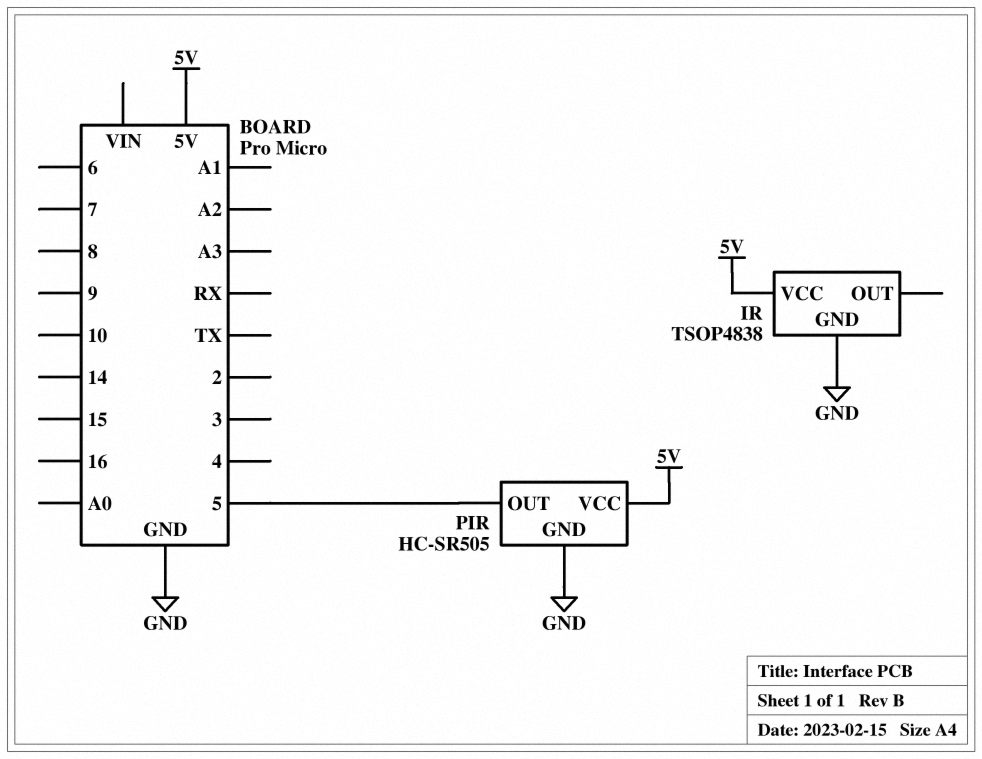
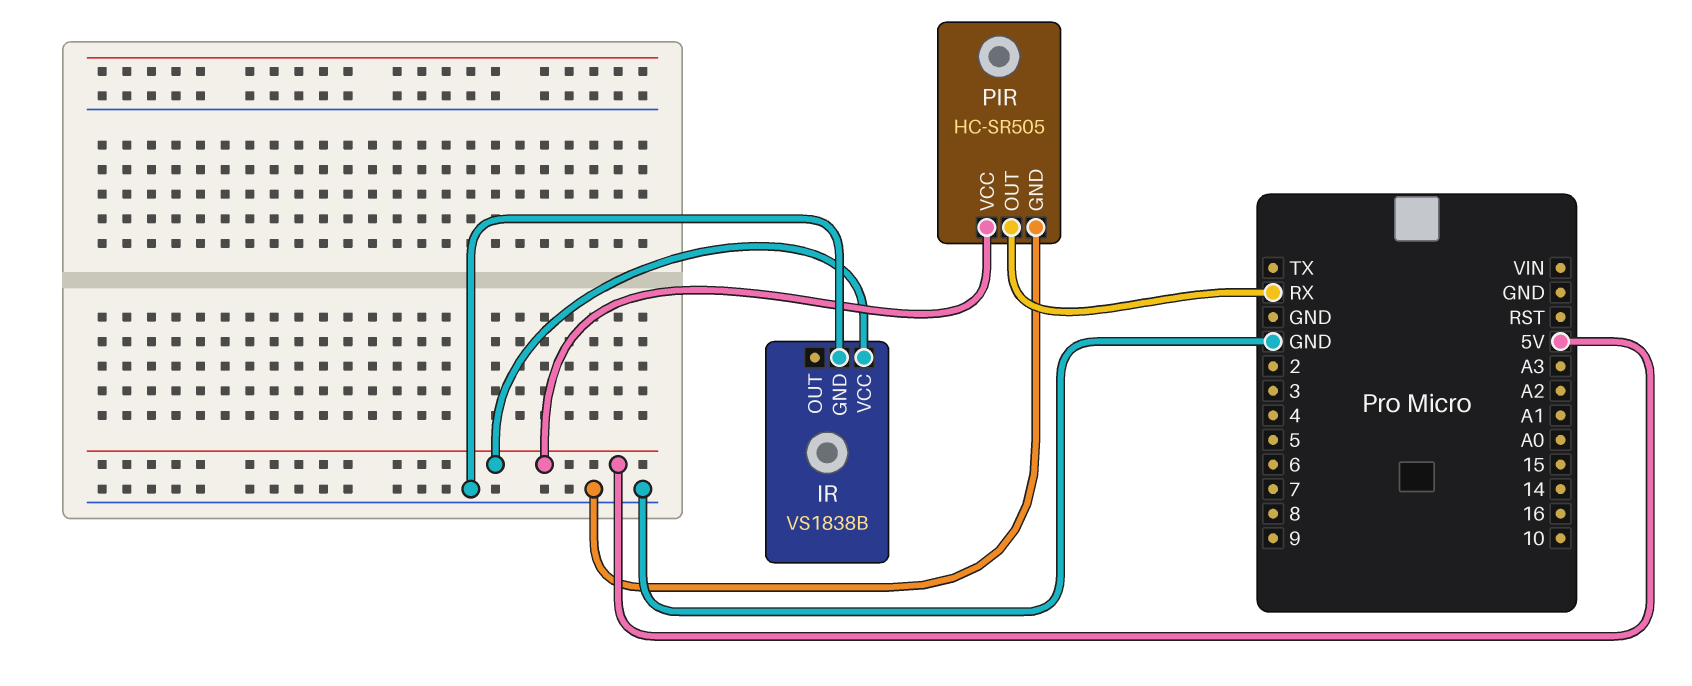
IR: TSOP4838 -> VS1838B
PIR pin OUT: 5 -> RX

